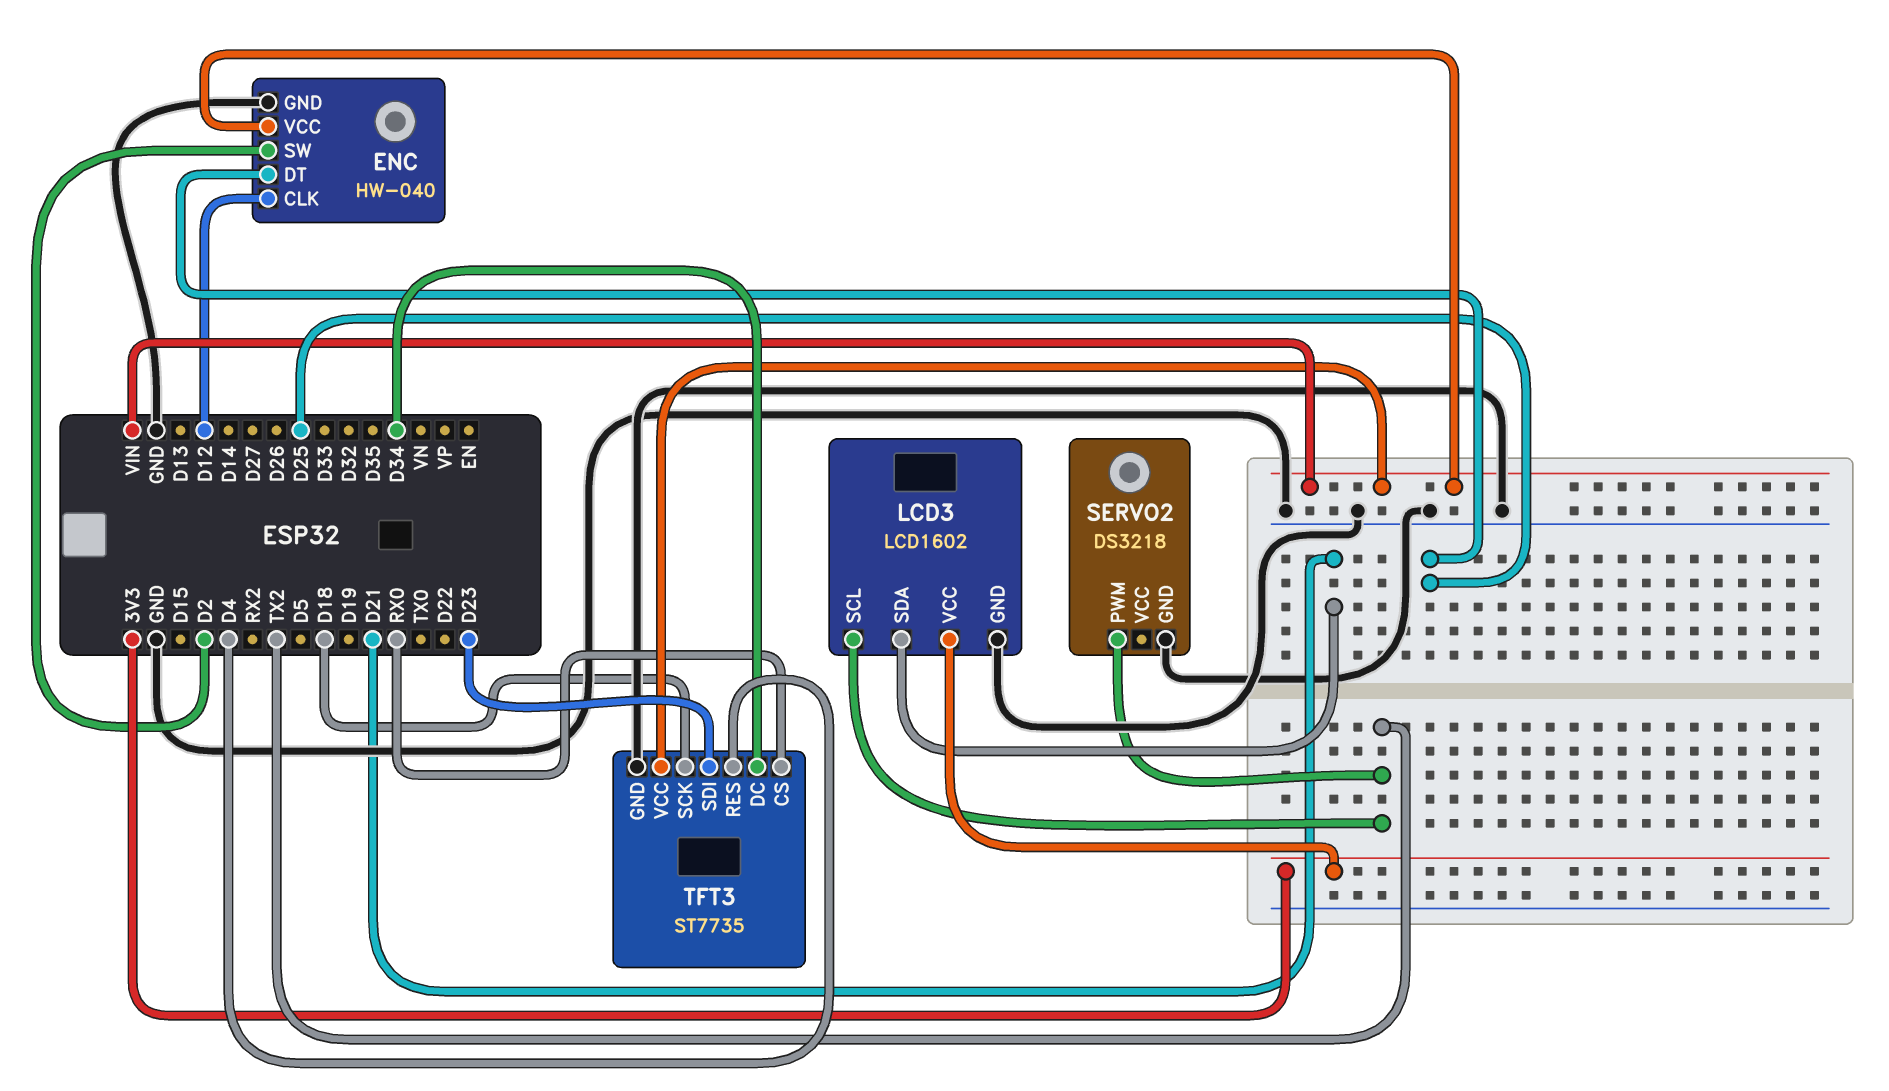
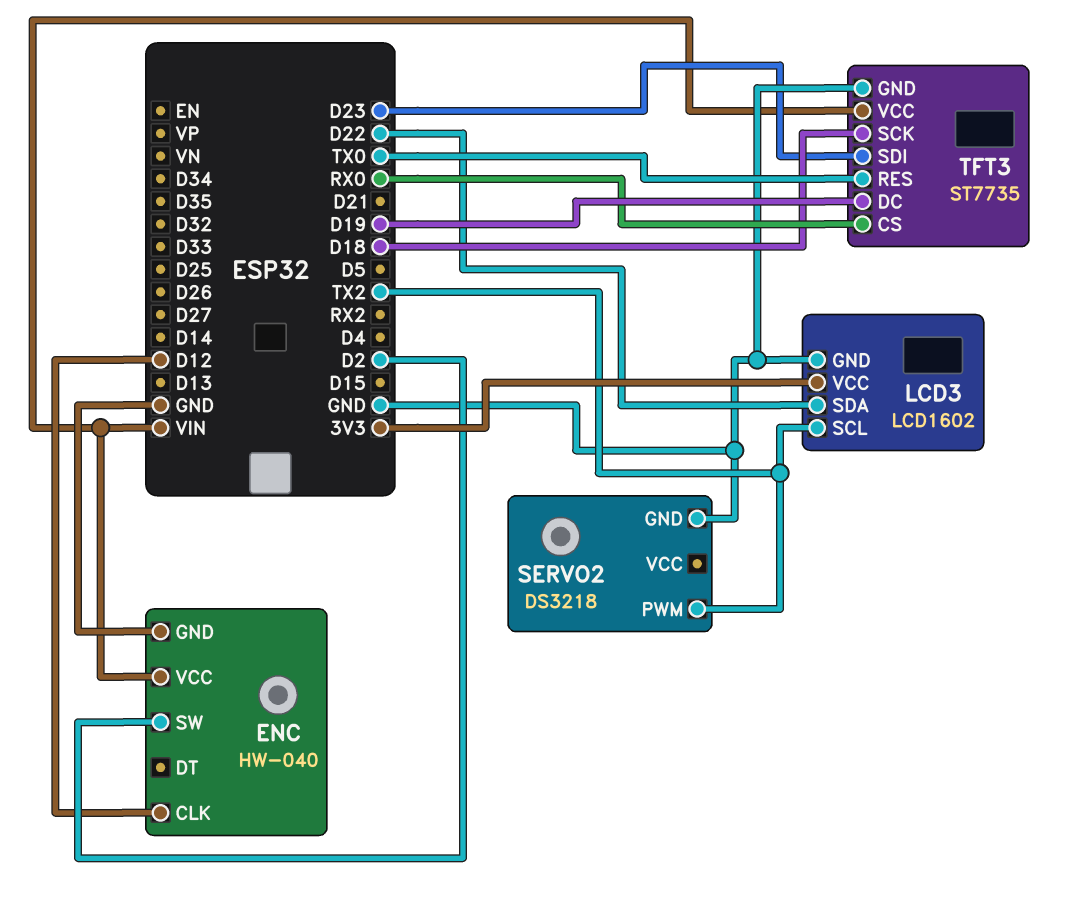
ENC pin DT: D25 -> none
LCD3 pin SDA: D21 -> D22
TFT3 pin DC: D34 -> D19
TFT3 pin RES: D4 -> TX0

